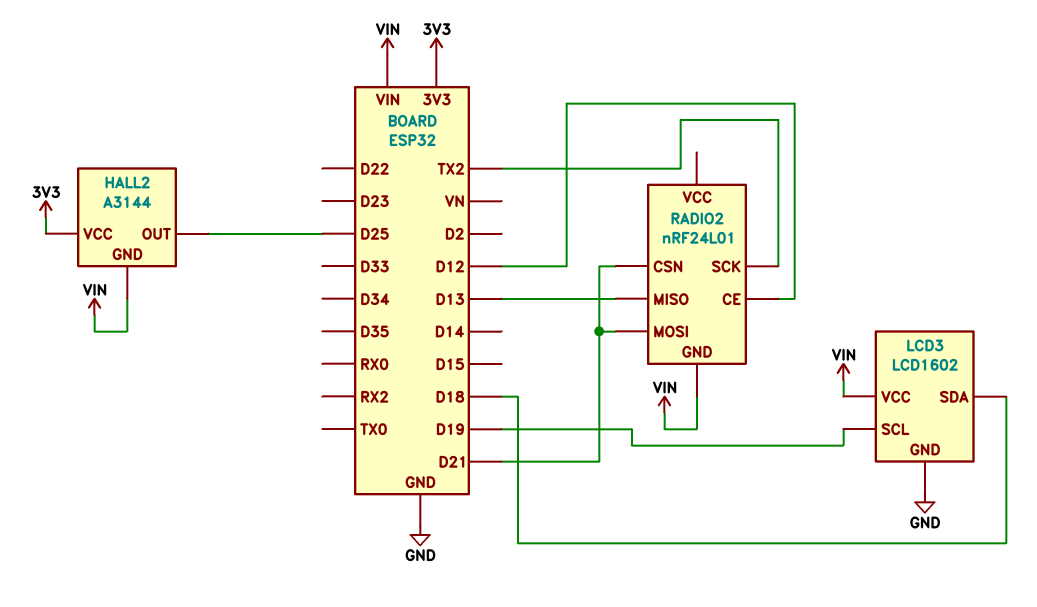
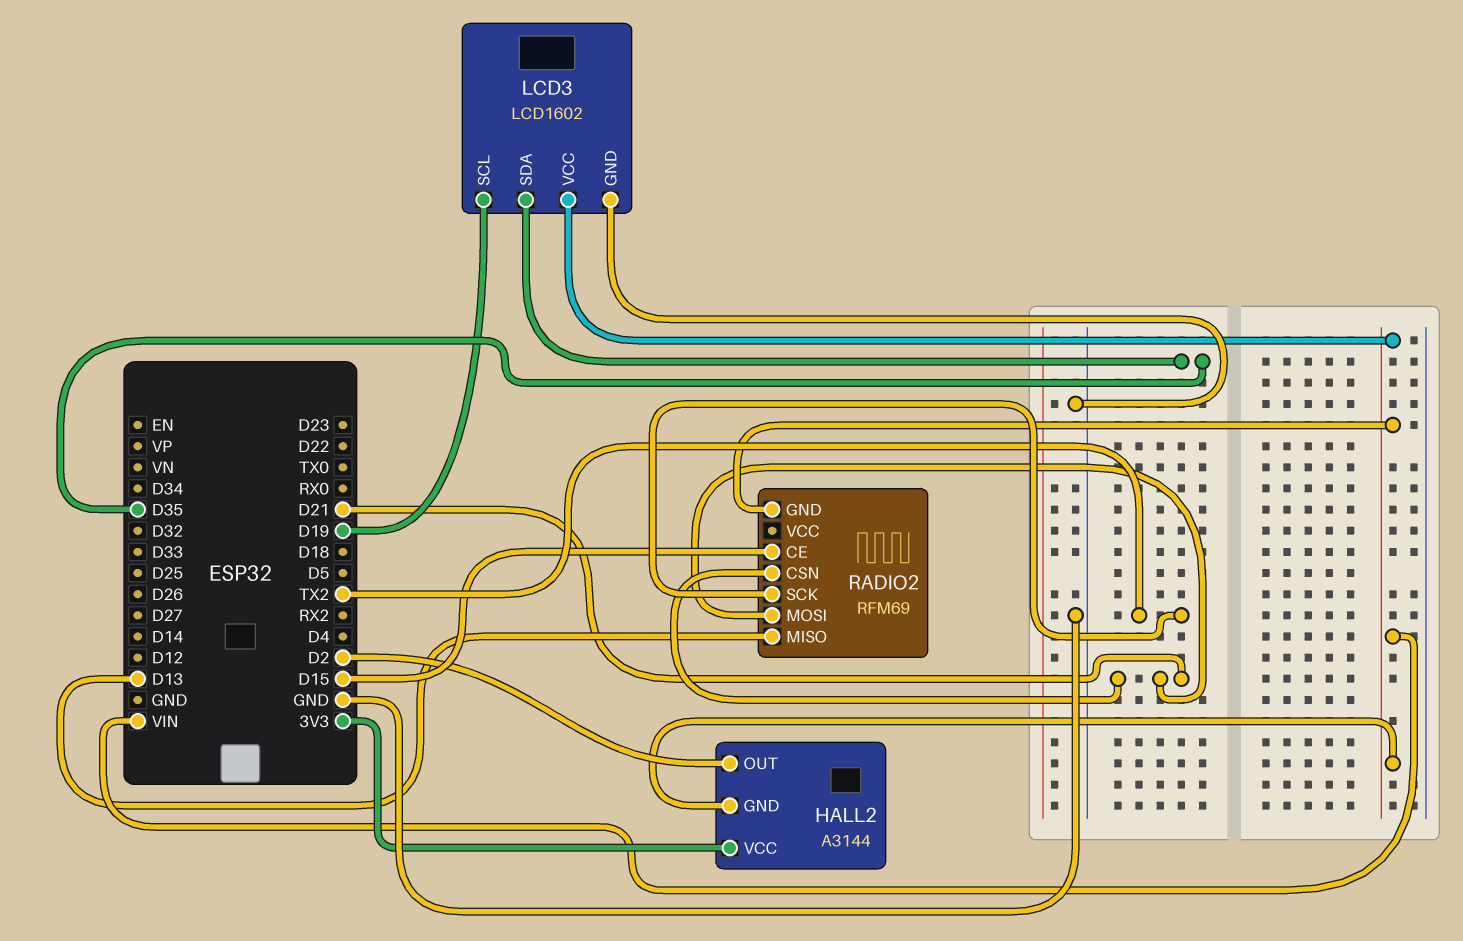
HALL2 pin OUT: D25 -> D2
LCD3 pin SDA: D18 -> D35
RADIO2: nRF24L01 -> RFM69
RADIO2 pin CE: D12 -> D15

